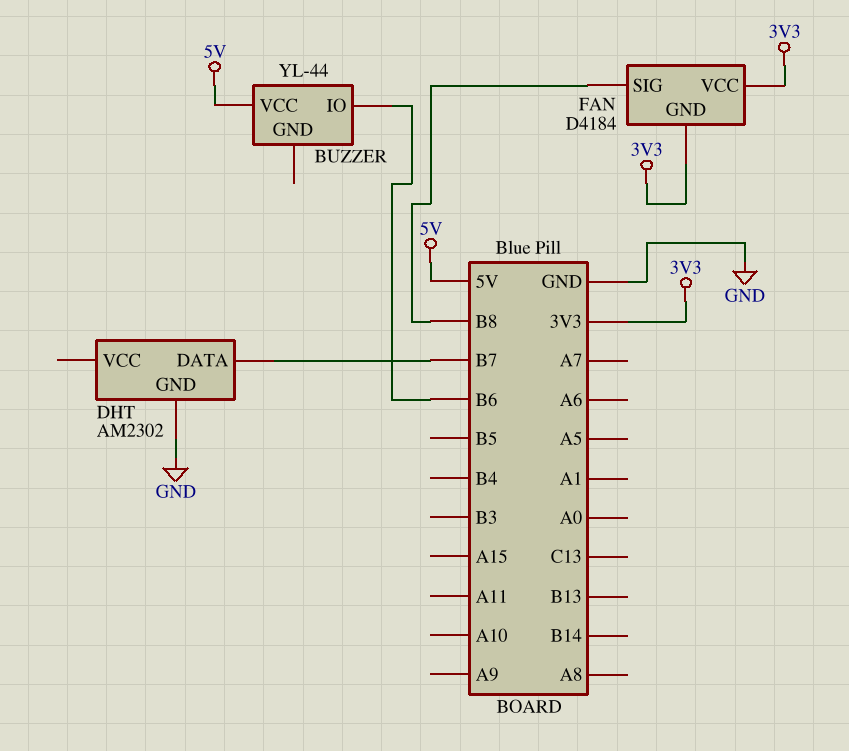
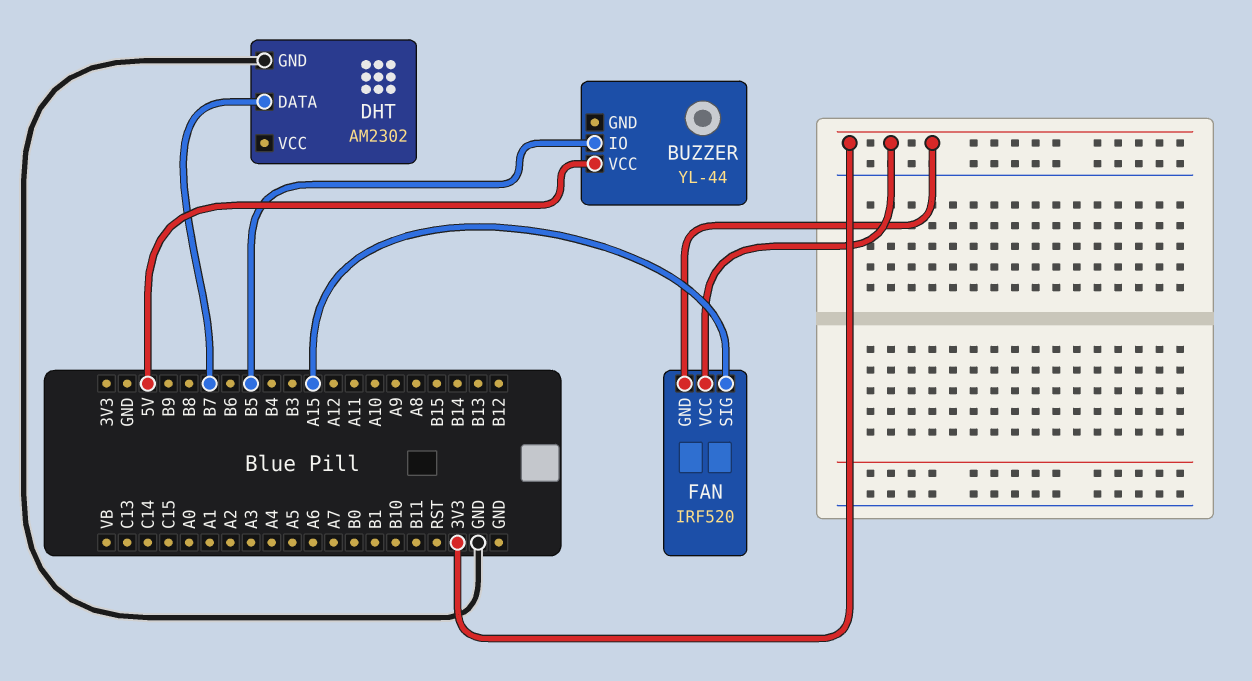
BUZZER pin IO: B6 -> B5
FAN: D4184 -> IRF520
FAN pin SIG: B8 -> A15

